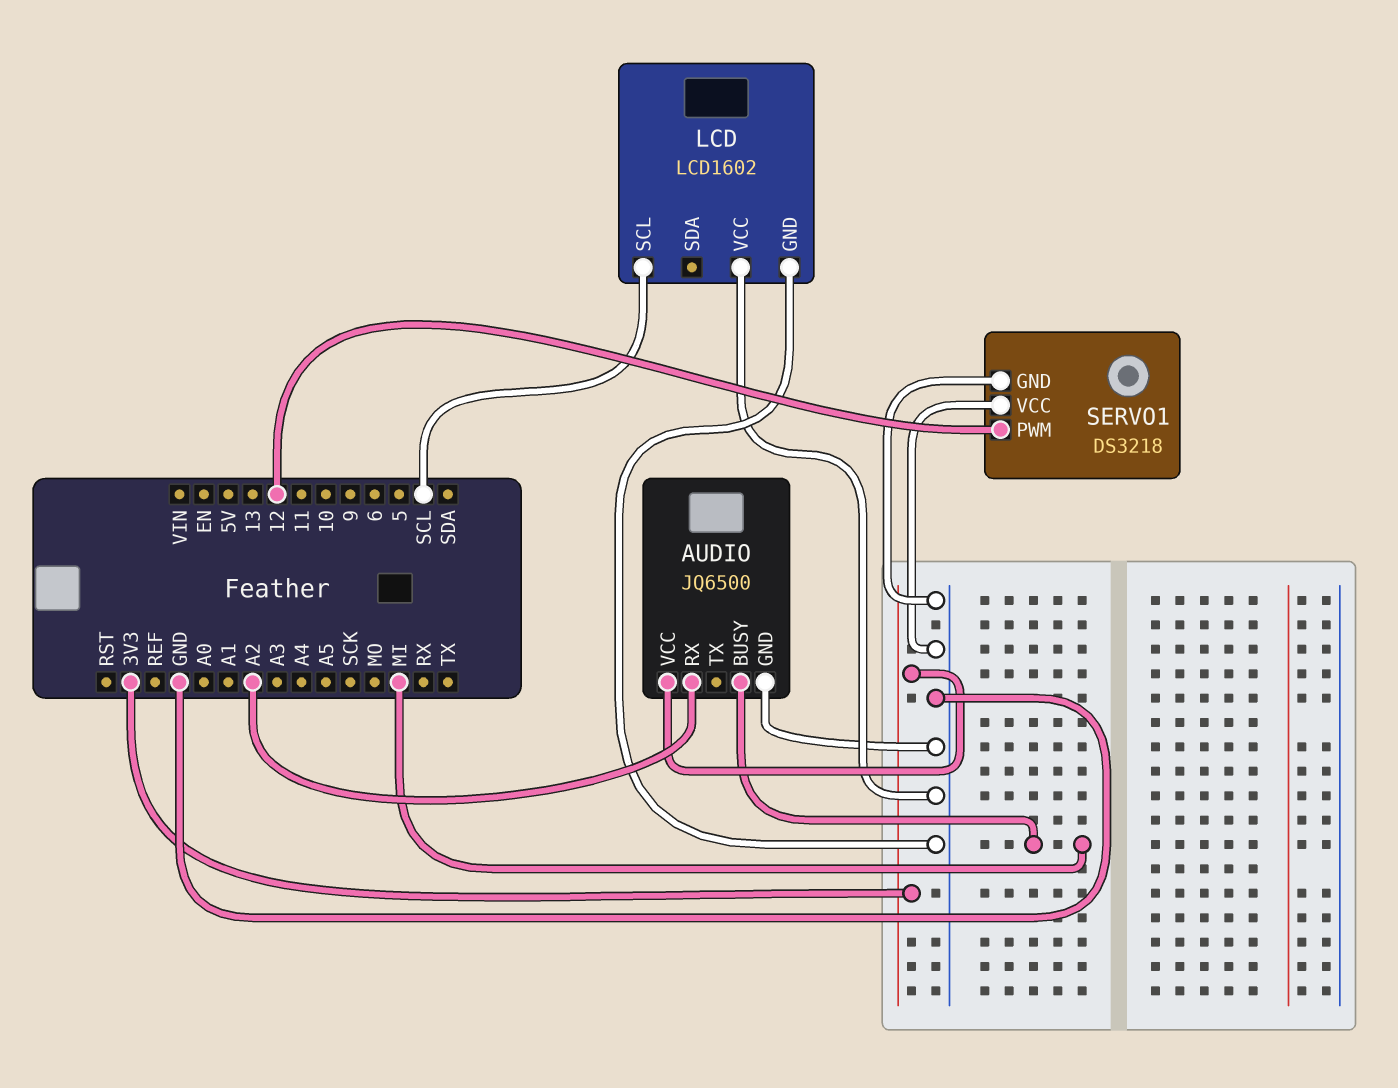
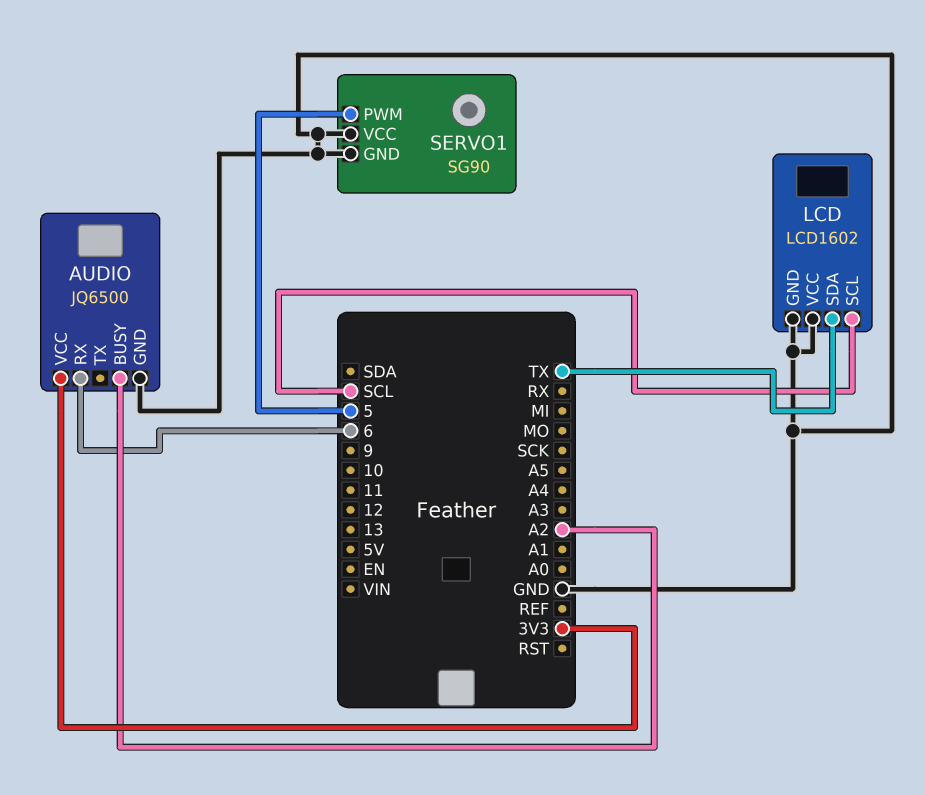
AUDIO pin BUSY: MI -> A2
AUDIO pin RX: A2 -> 6
LCD pin SDA: none -> TX
SERVO1: DS3218 -> SG90
SERVO1 pin PWM: 12 -> 5

